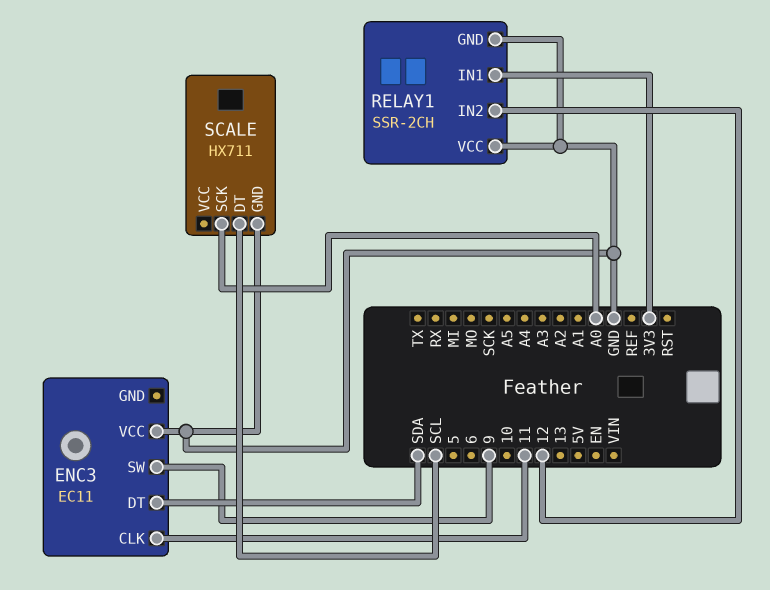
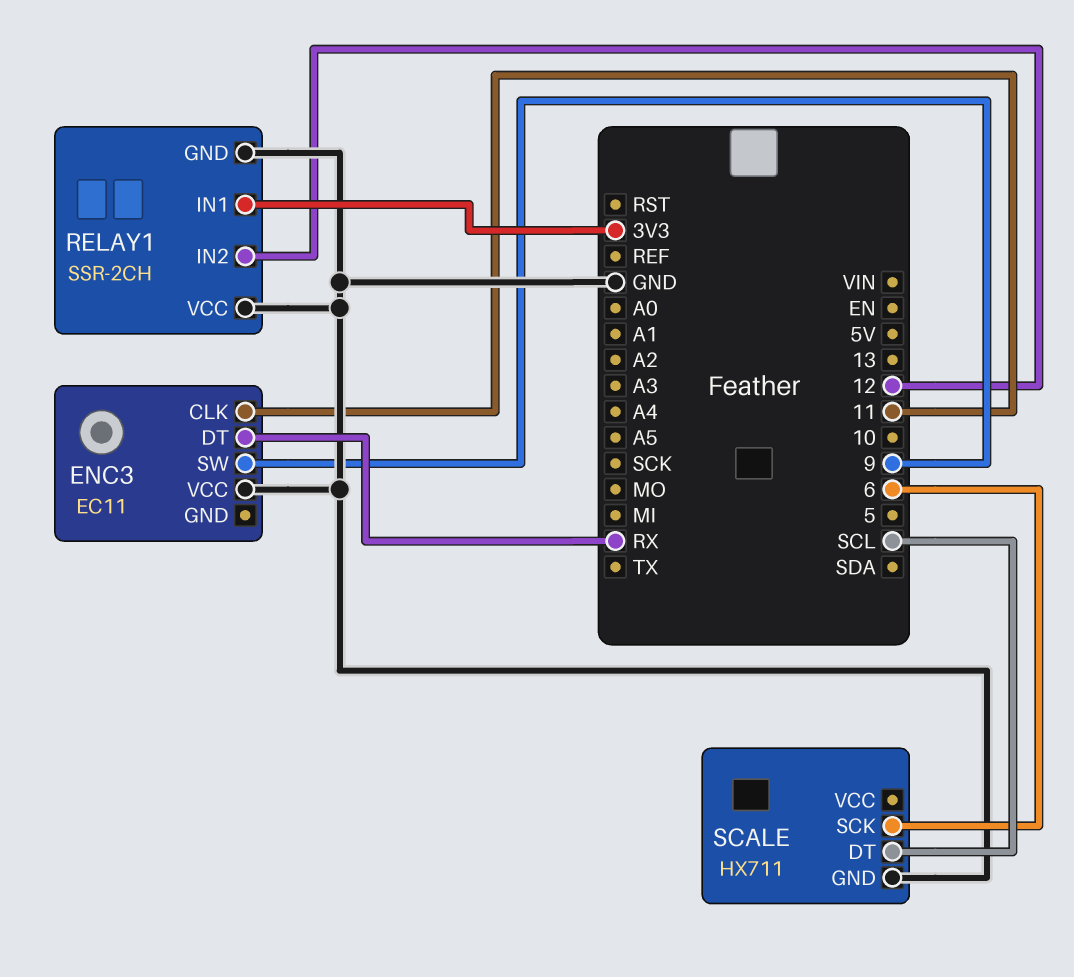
ENC3 pin DT: SDA -> RX
SCALE pin SCK: A0 -> 6

